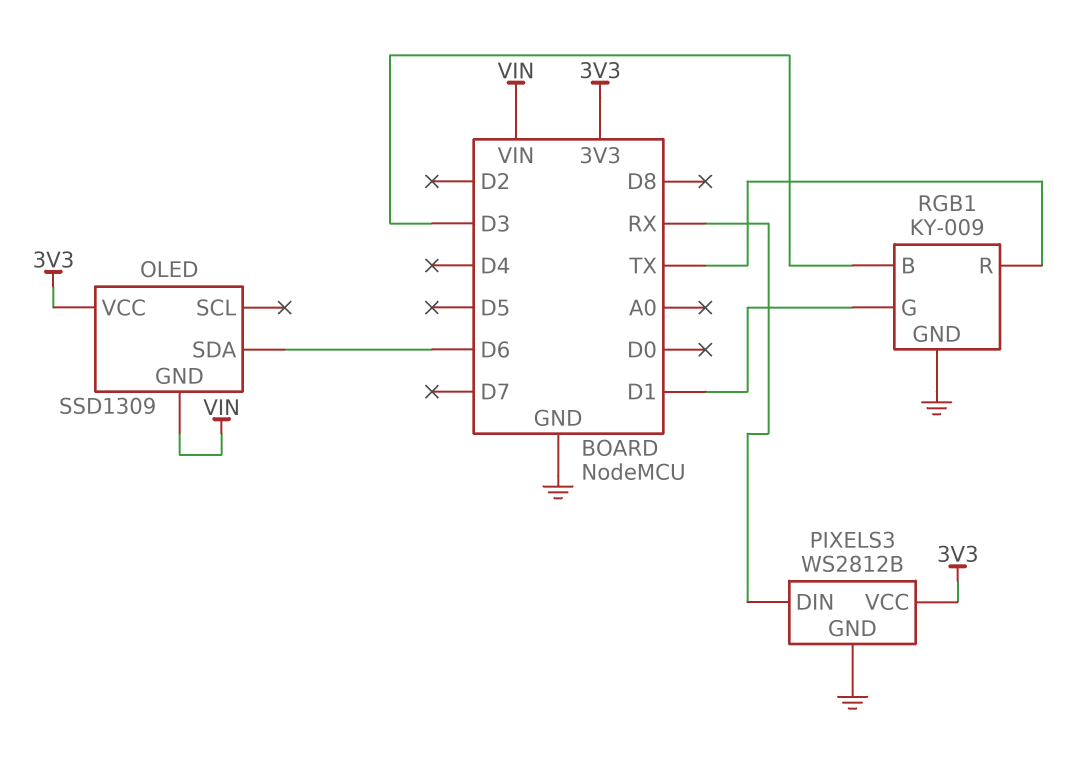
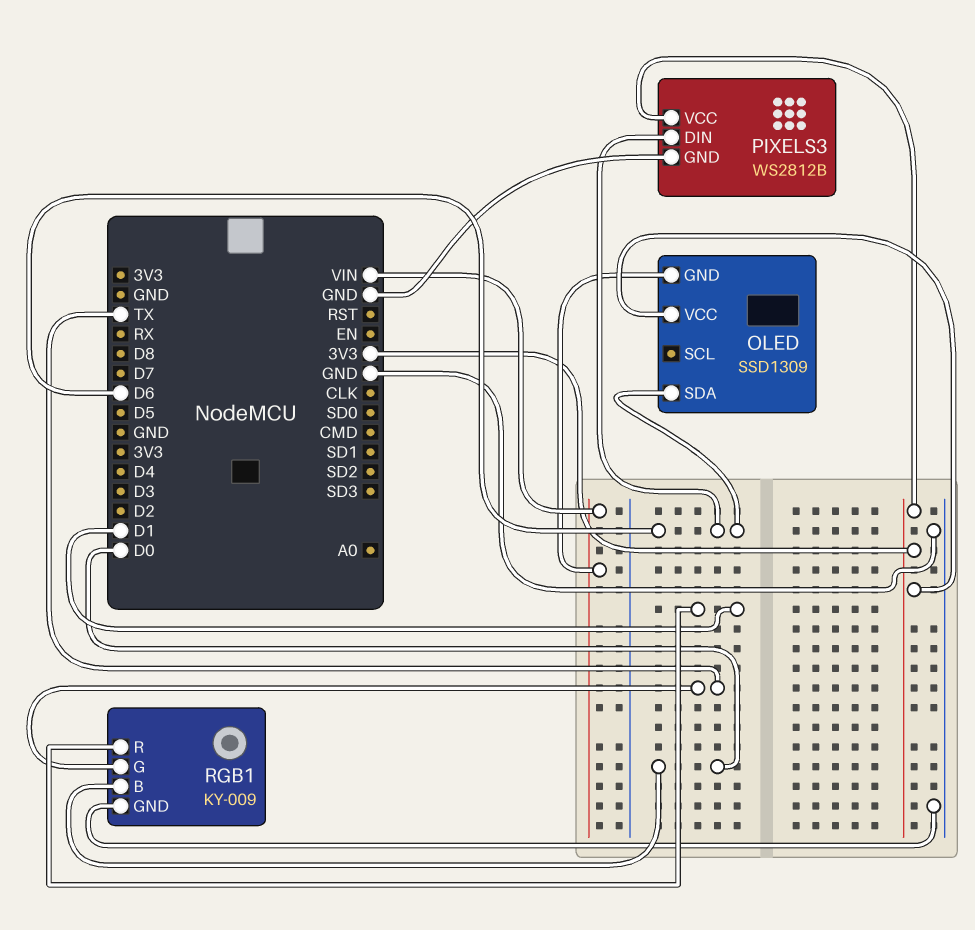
PIXELS3 pin DIN: RX -> D6
RGB1 pin B: D3 -> D0
RGB1 pin G: D1 -> TX
RGB1 pin R: TX -> D1

